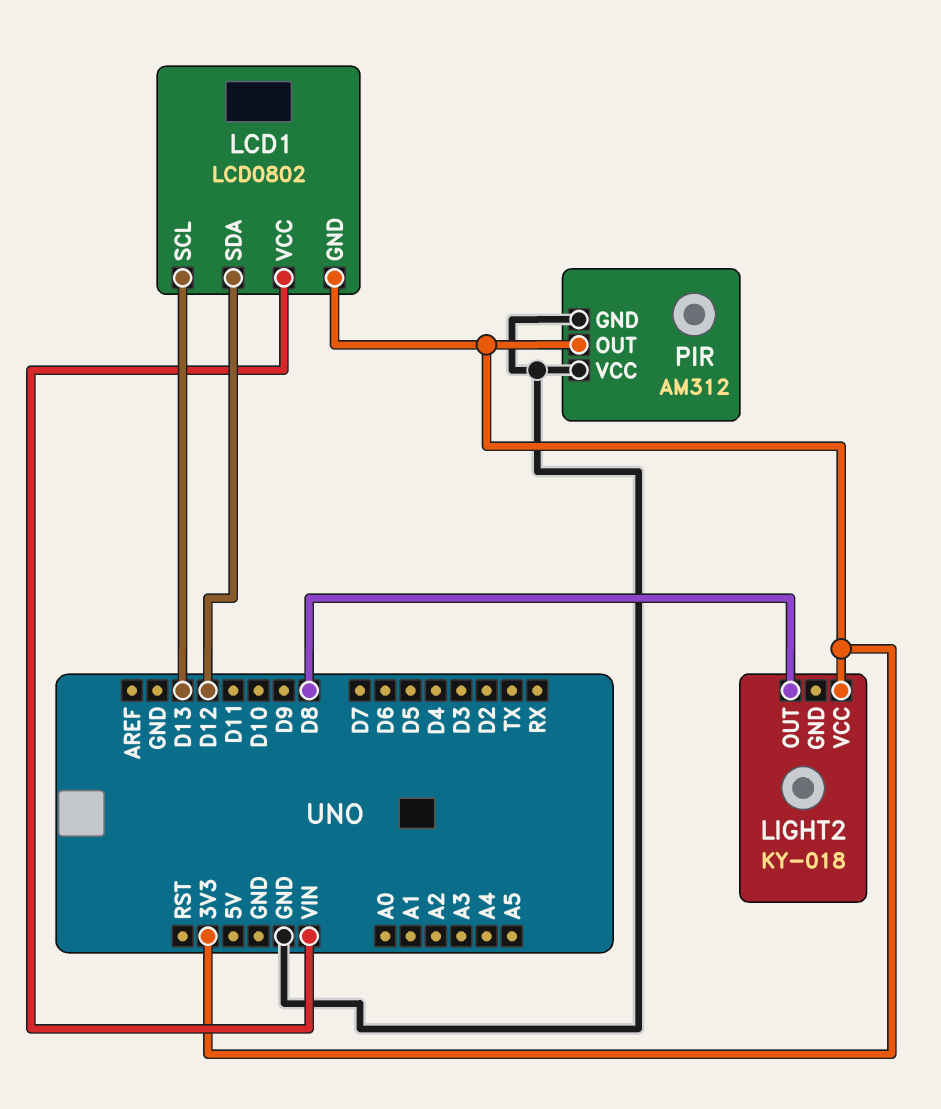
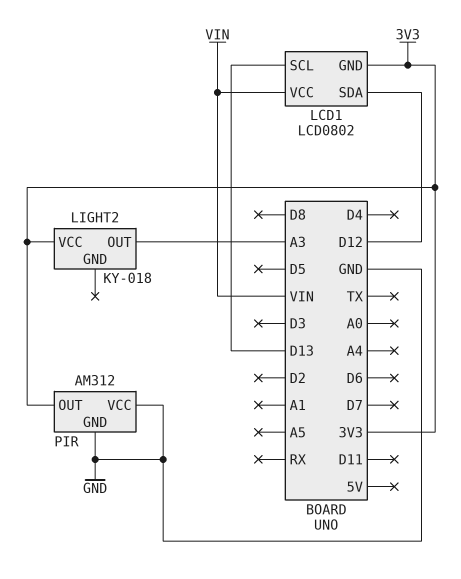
LIGHT2 pin OUT: D8 -> A3

